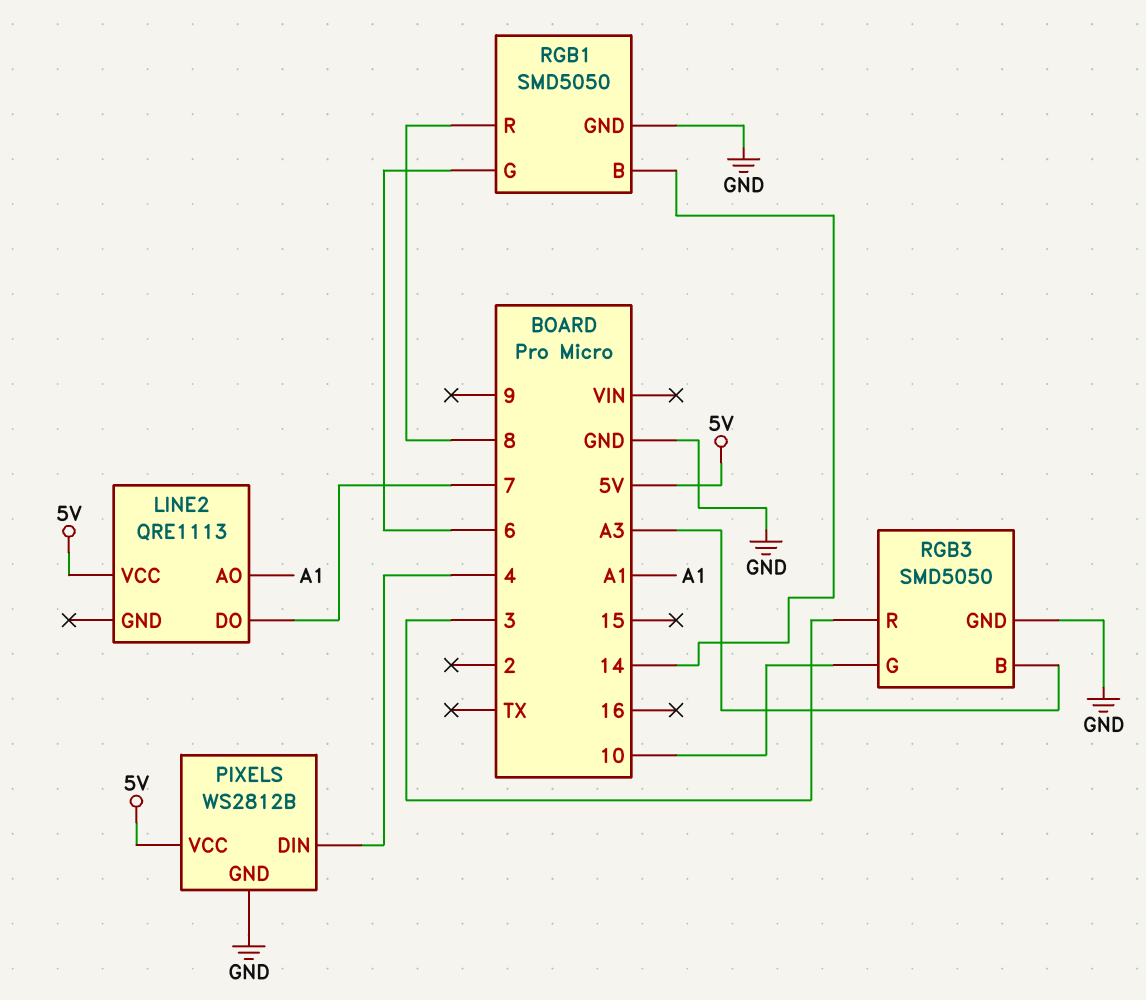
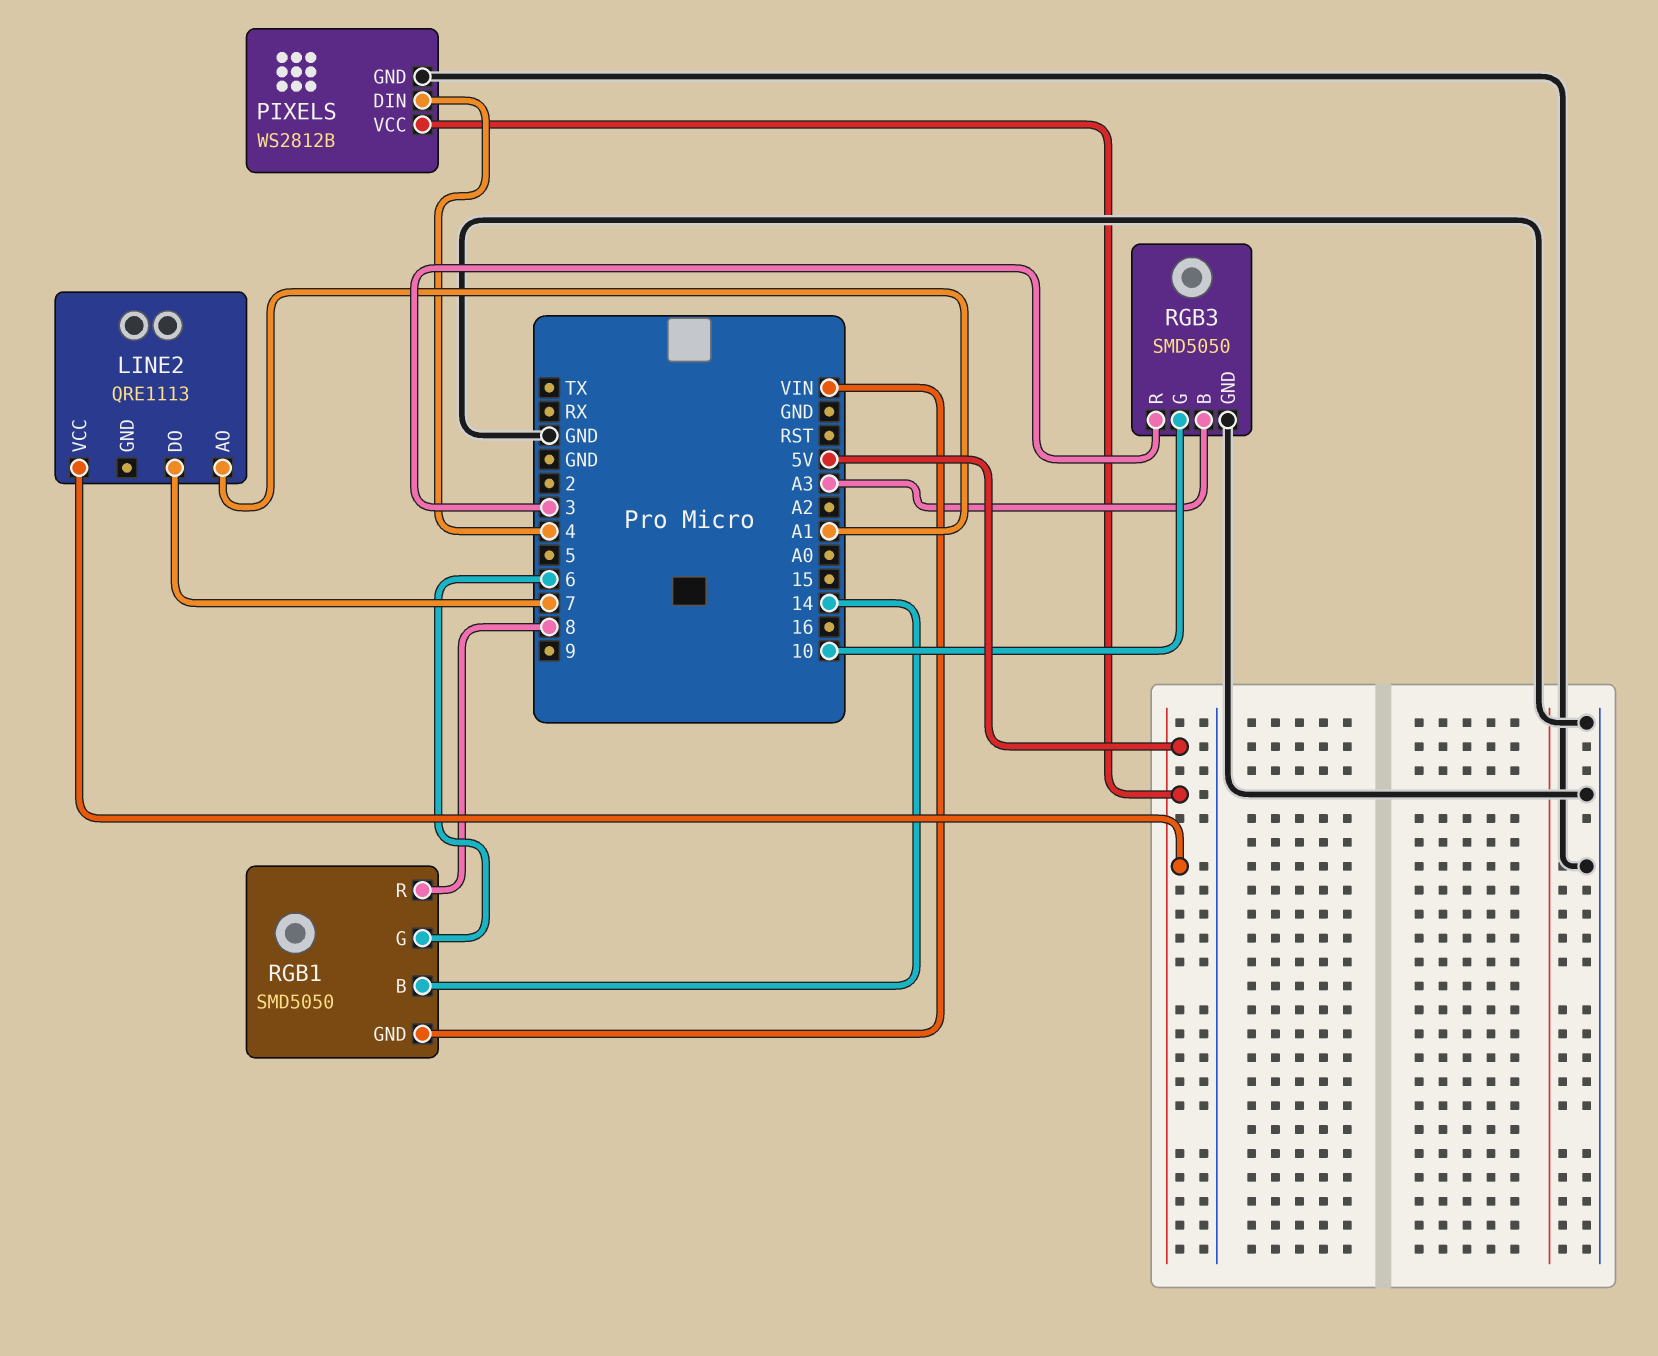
RGB1 pin GND: GND -> VIN

